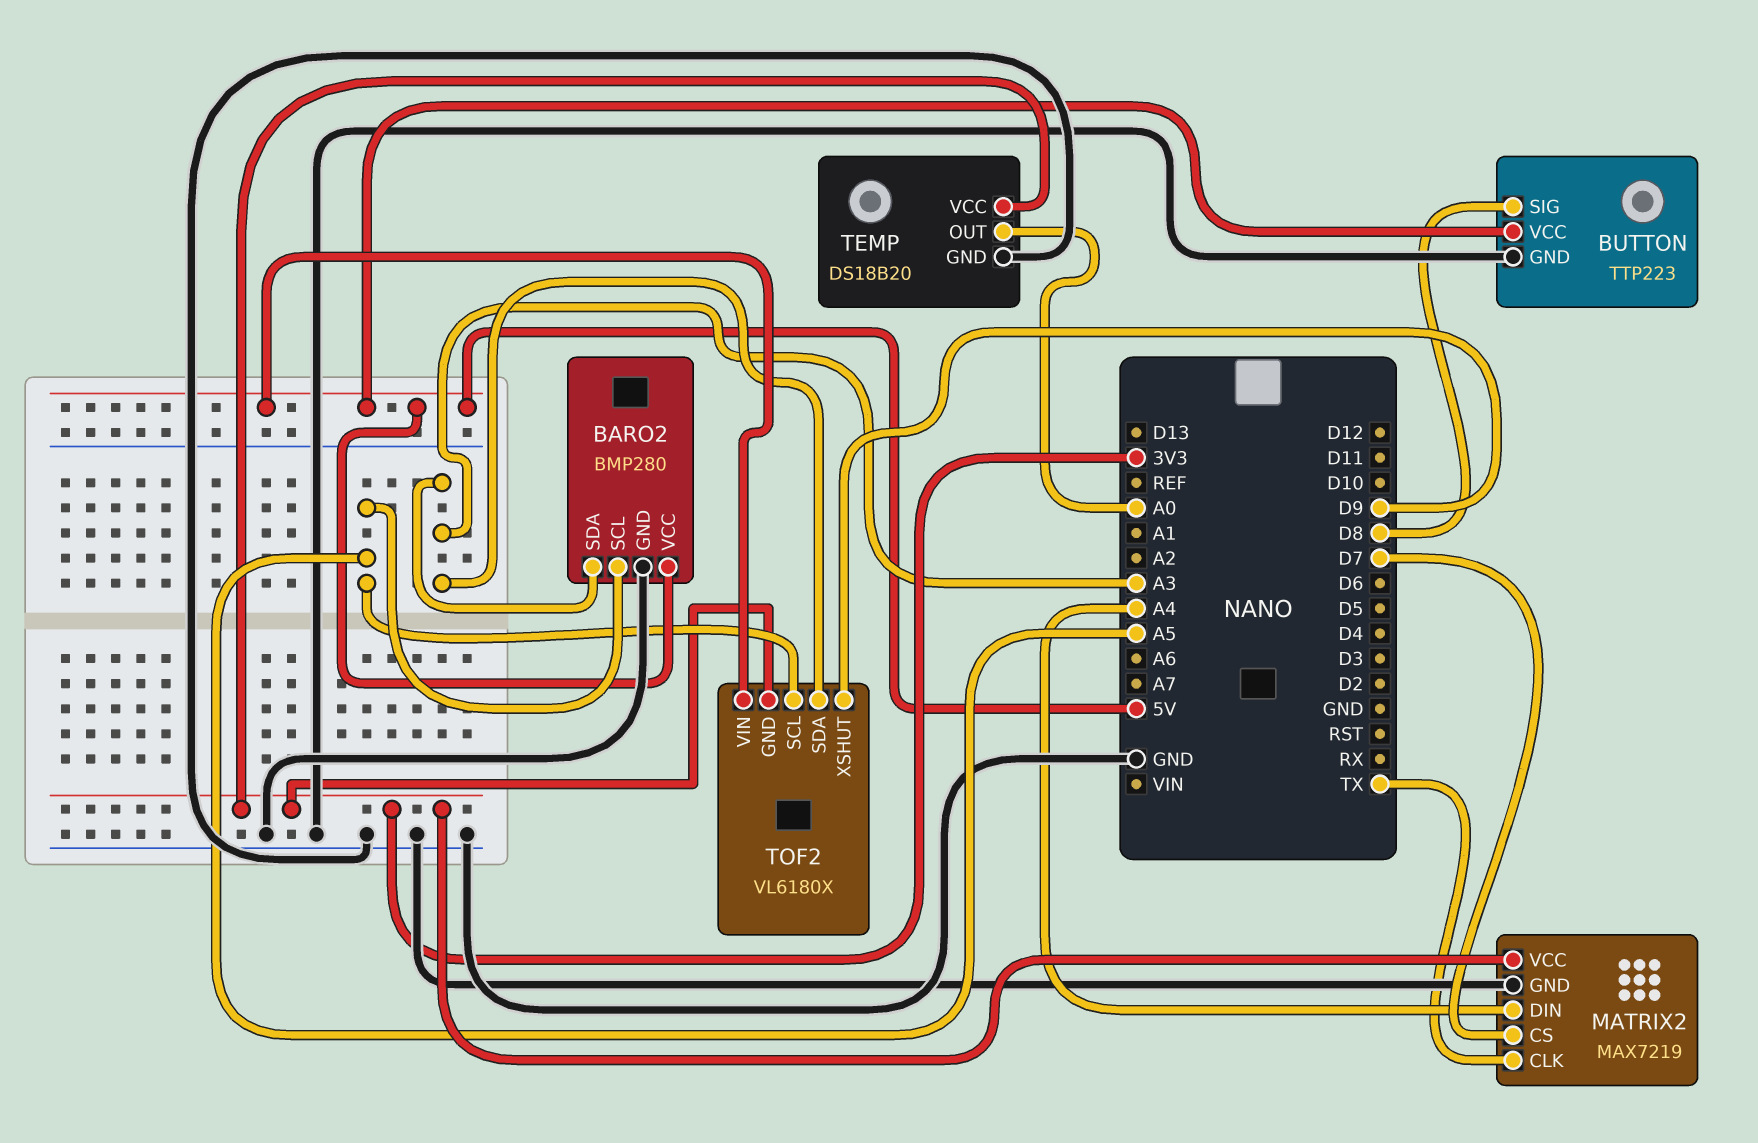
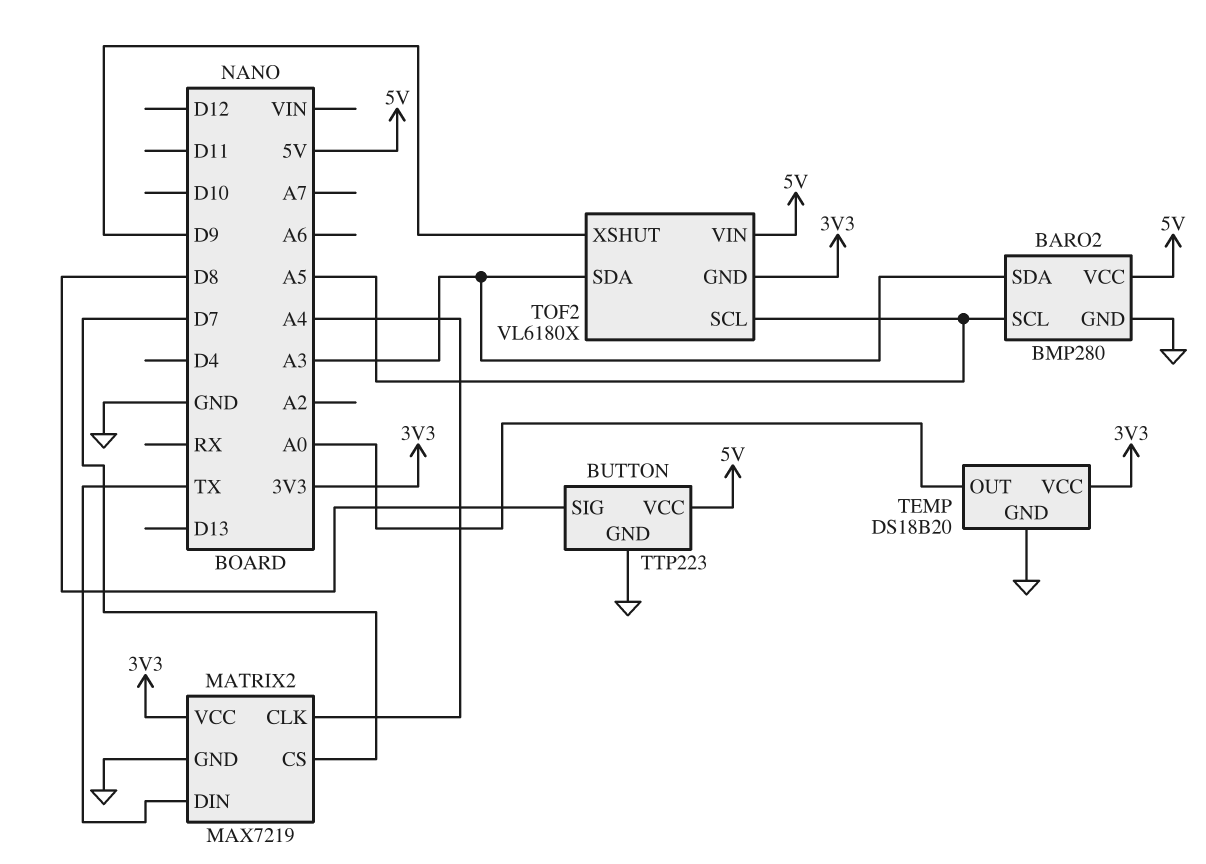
MATRIX2 pin CLK: TX -> A4
MATRIX2 pin DIN: A4 -> TX

